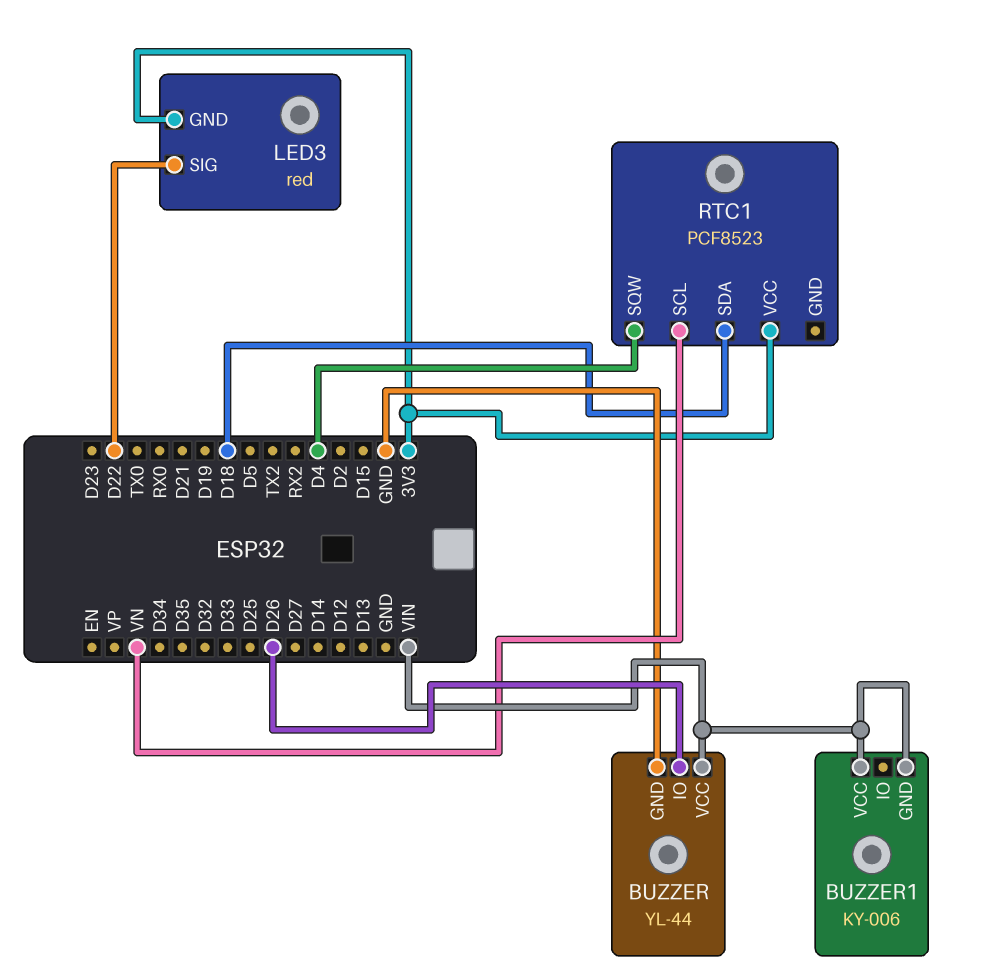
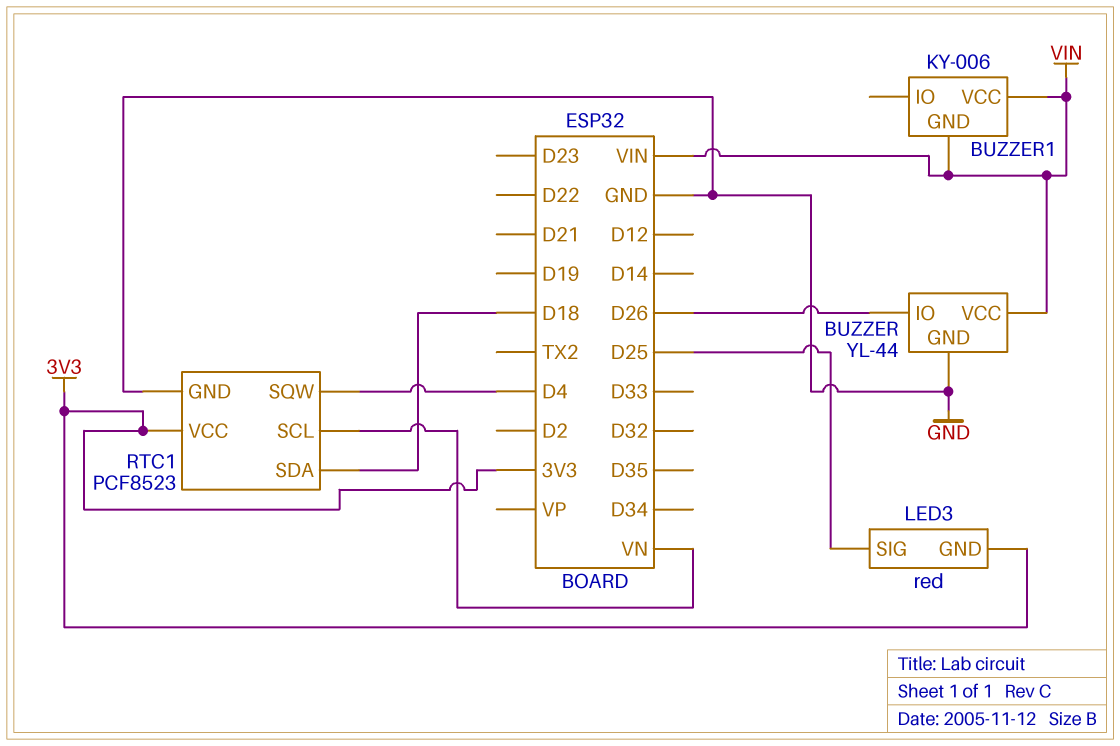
LED3 pin SIG: D22 -> D25
RTC1 pin GND: none -> GND

